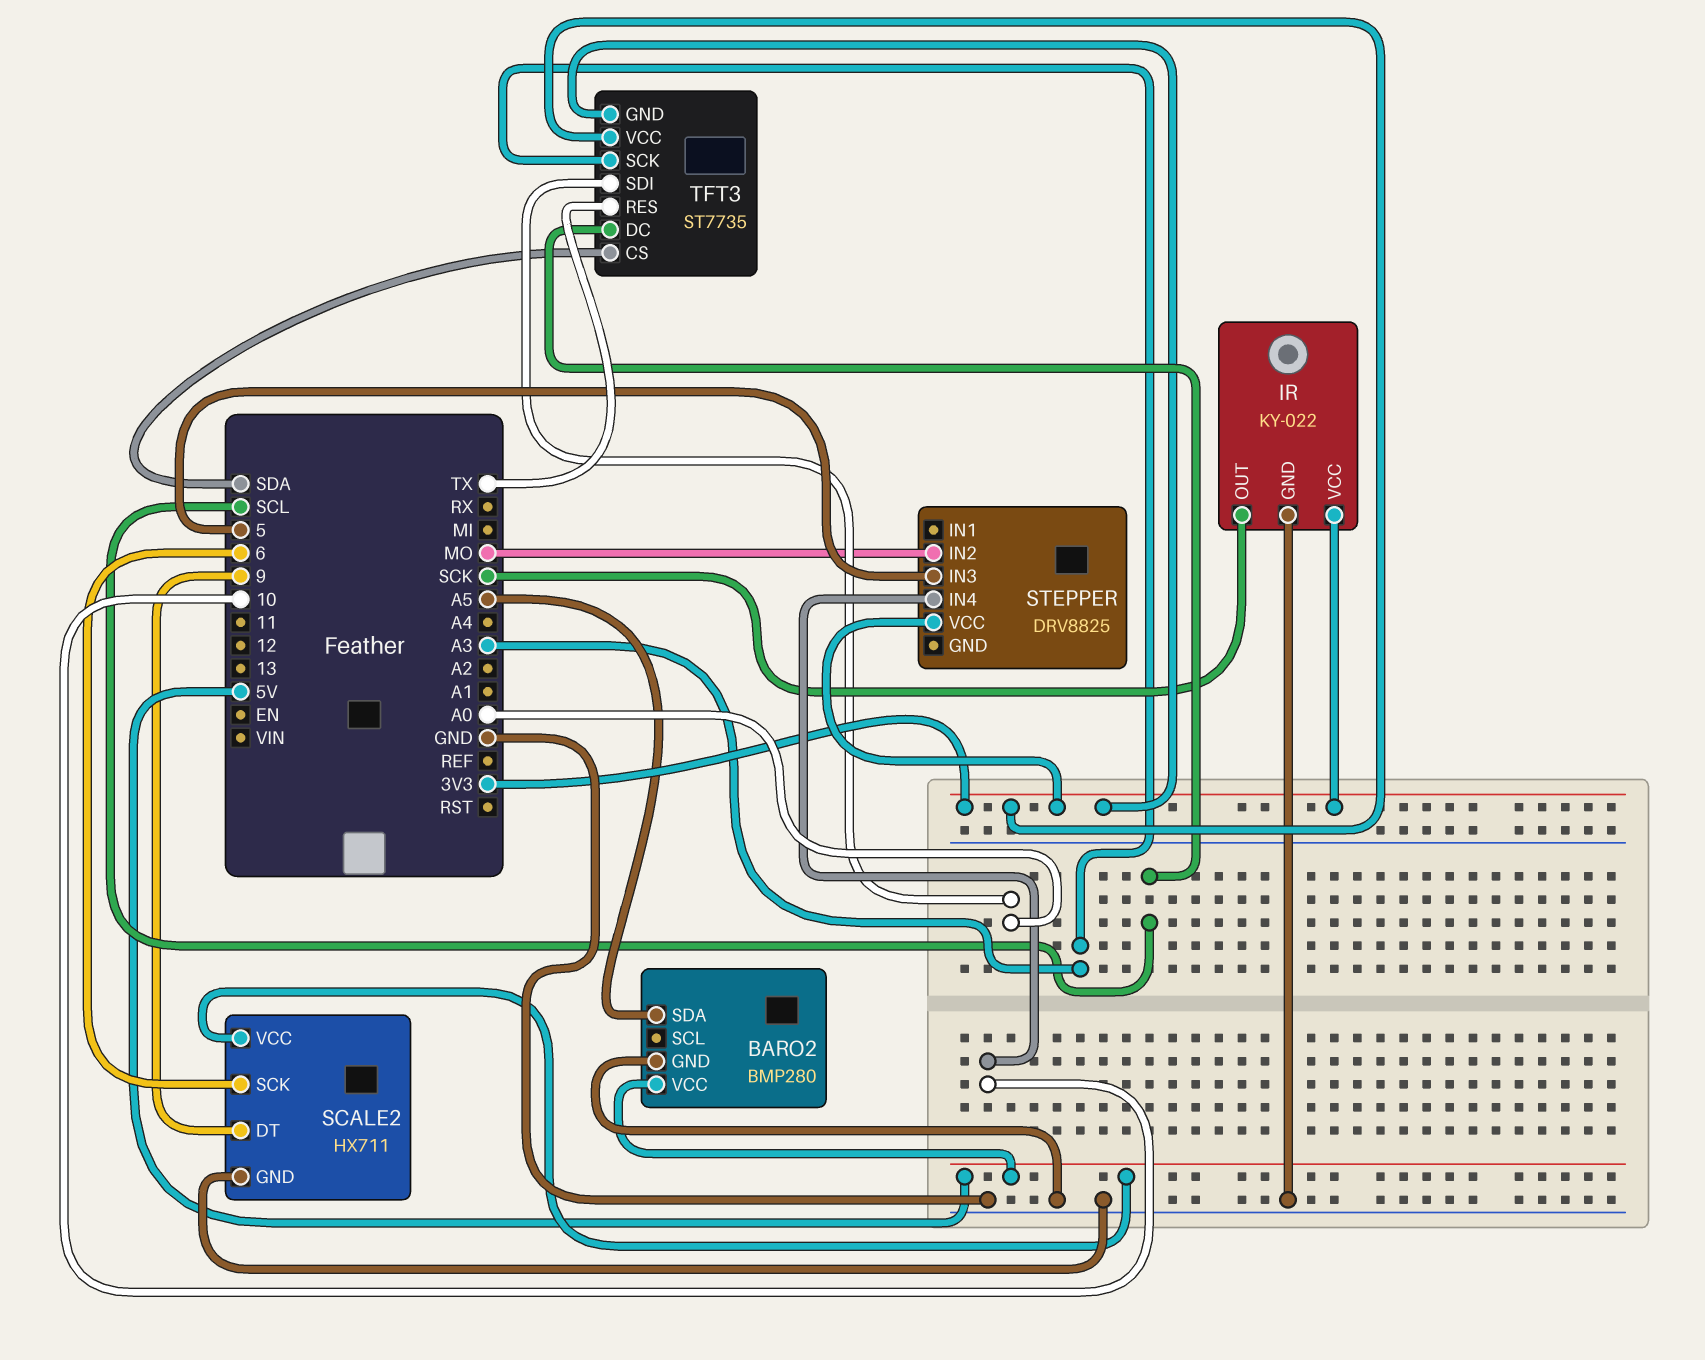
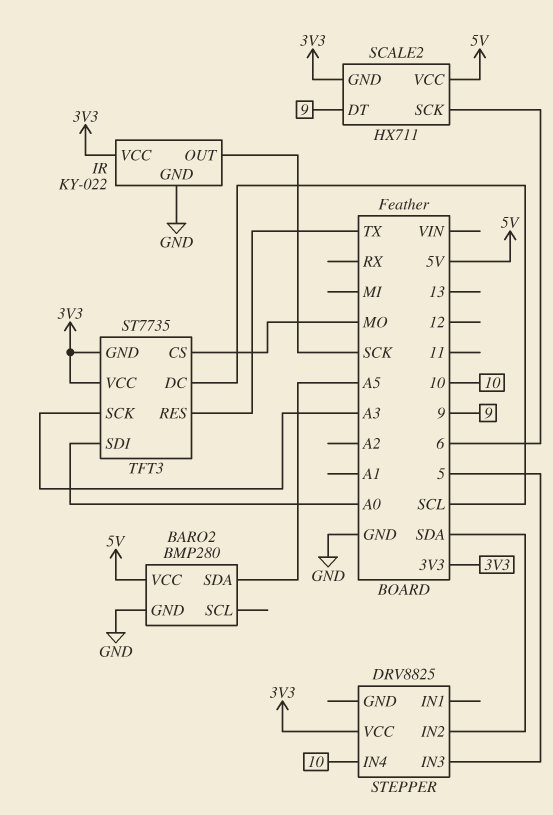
SCALE2 pin GND: GND -> 3V3
STEPPER pin IN2: MO -> SDA
TFT3 pin CS: SDA -> MO

